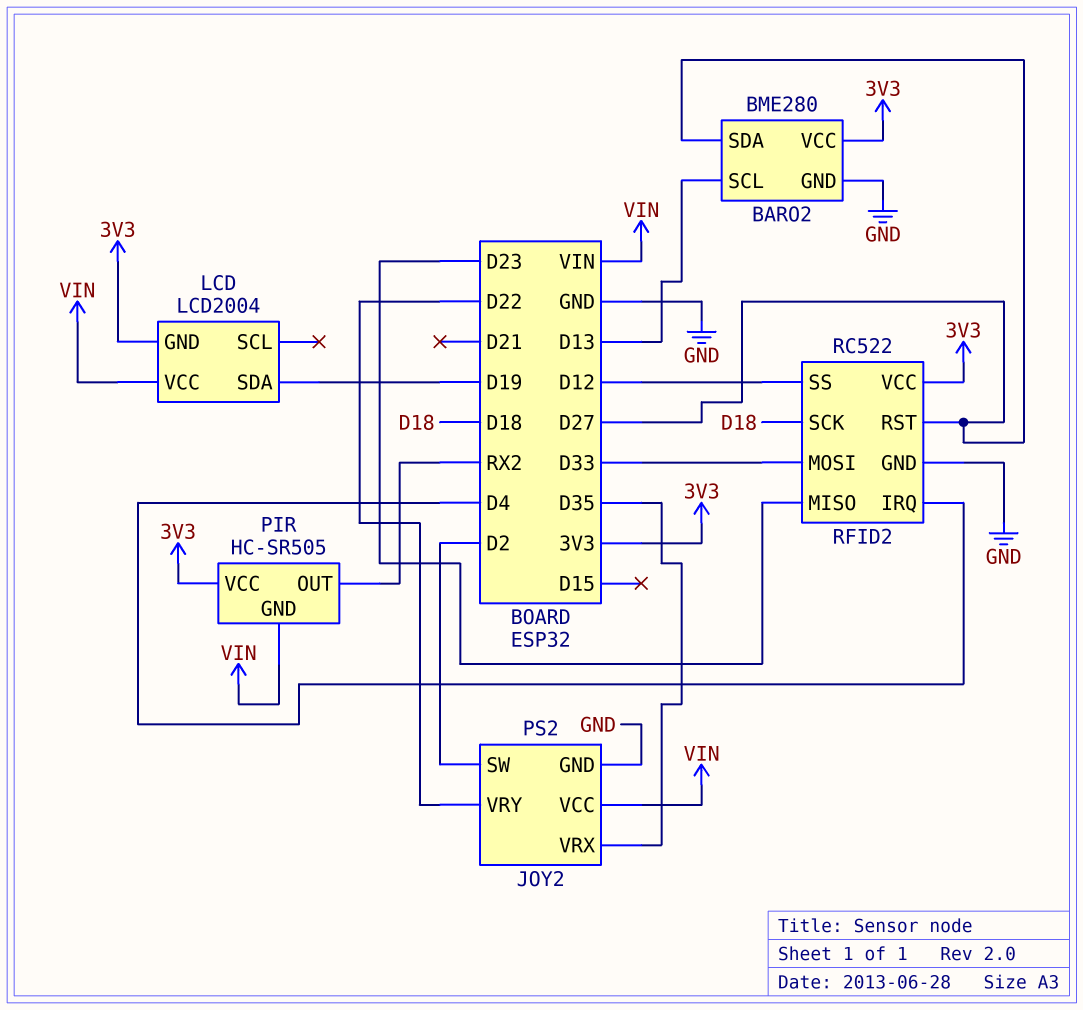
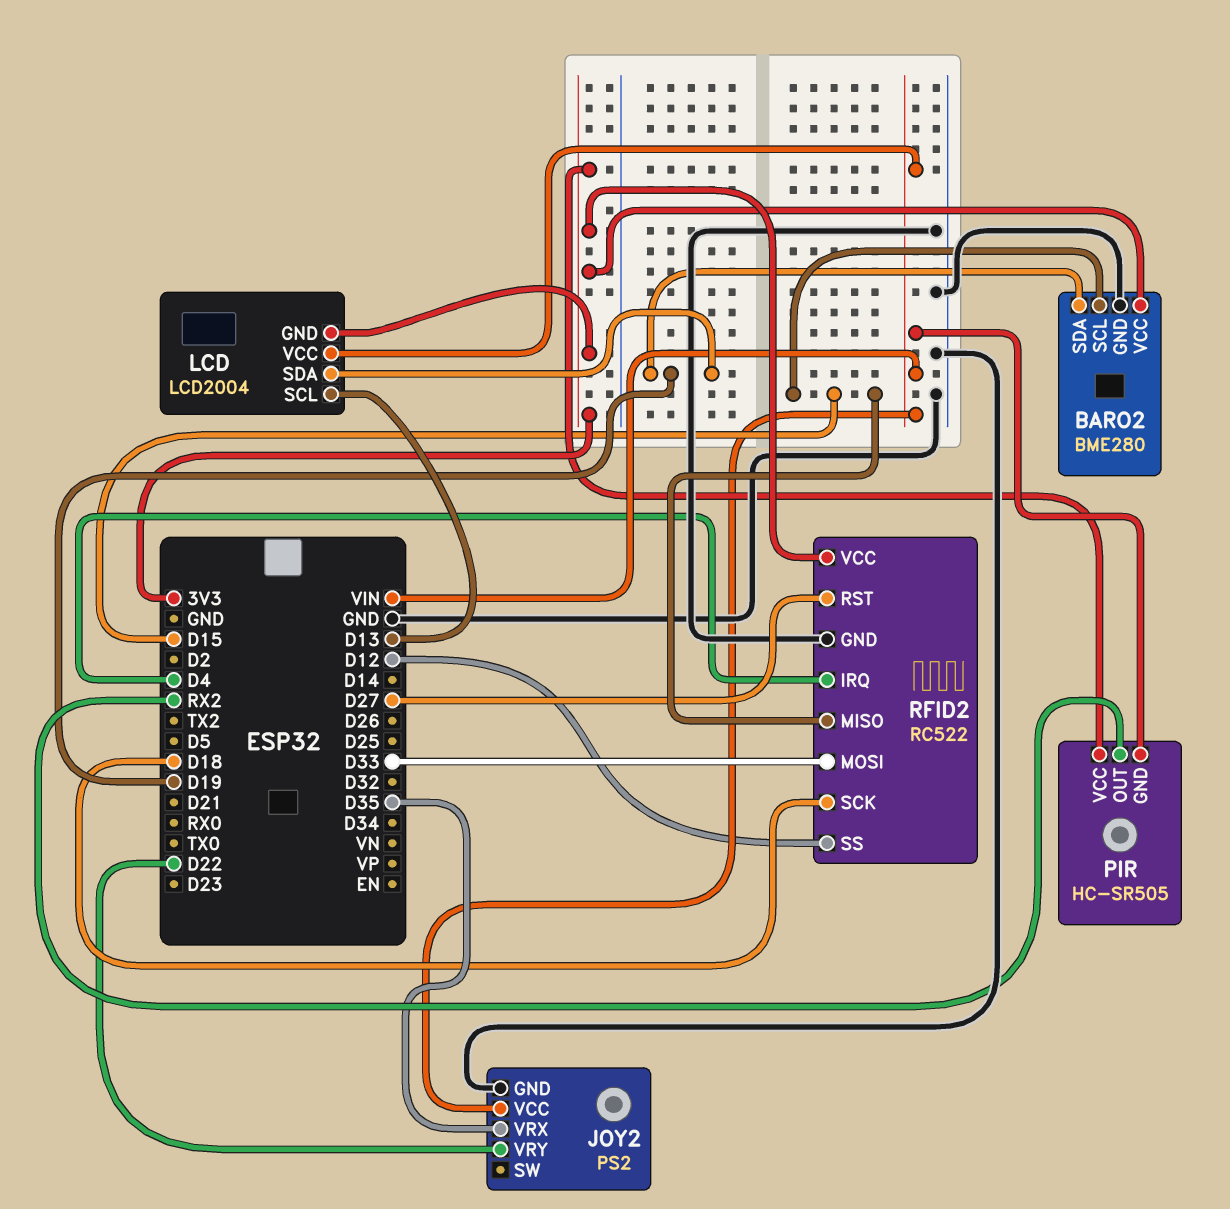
BARO2 pin SCL: D13 -> D15
BARO2 pin SDA: D27 -> D19
JOY2 pin SW: D2 -> none
LCD pin SCL: none -> D13
RFID2 pin MISO: D23 -> D15

